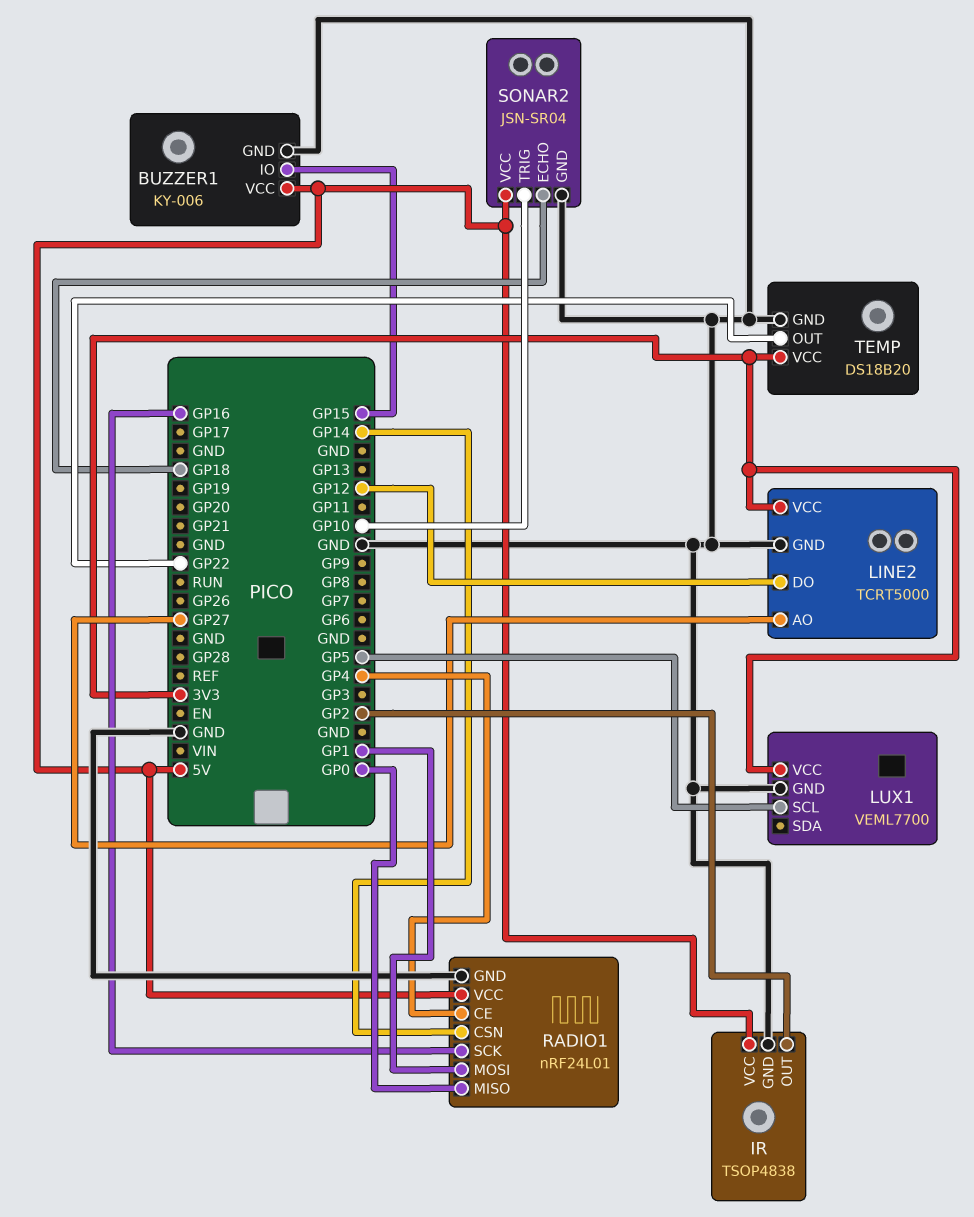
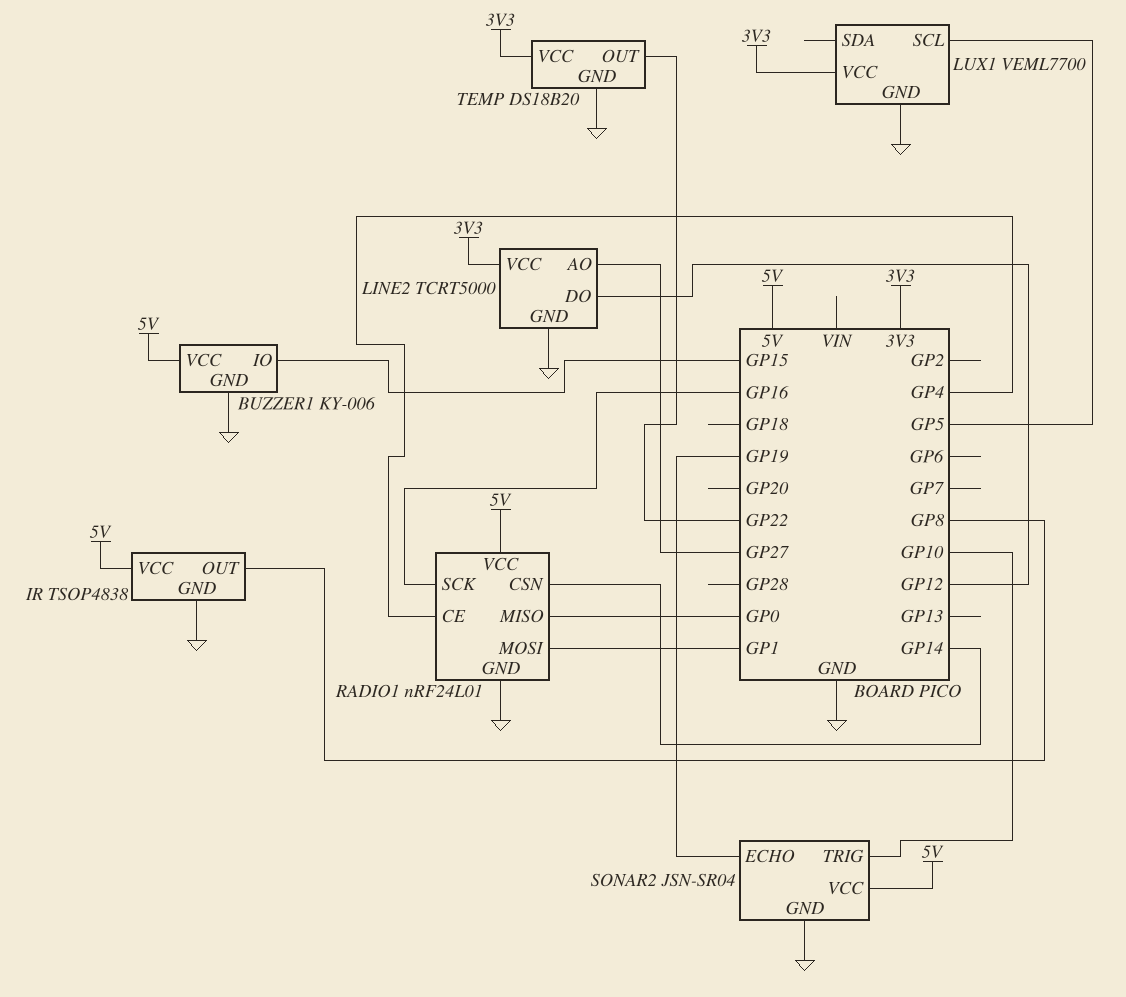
IR pin OUT: GP2 -> GP8
SONAR2 pin ECHO: GP18 -> GP19

